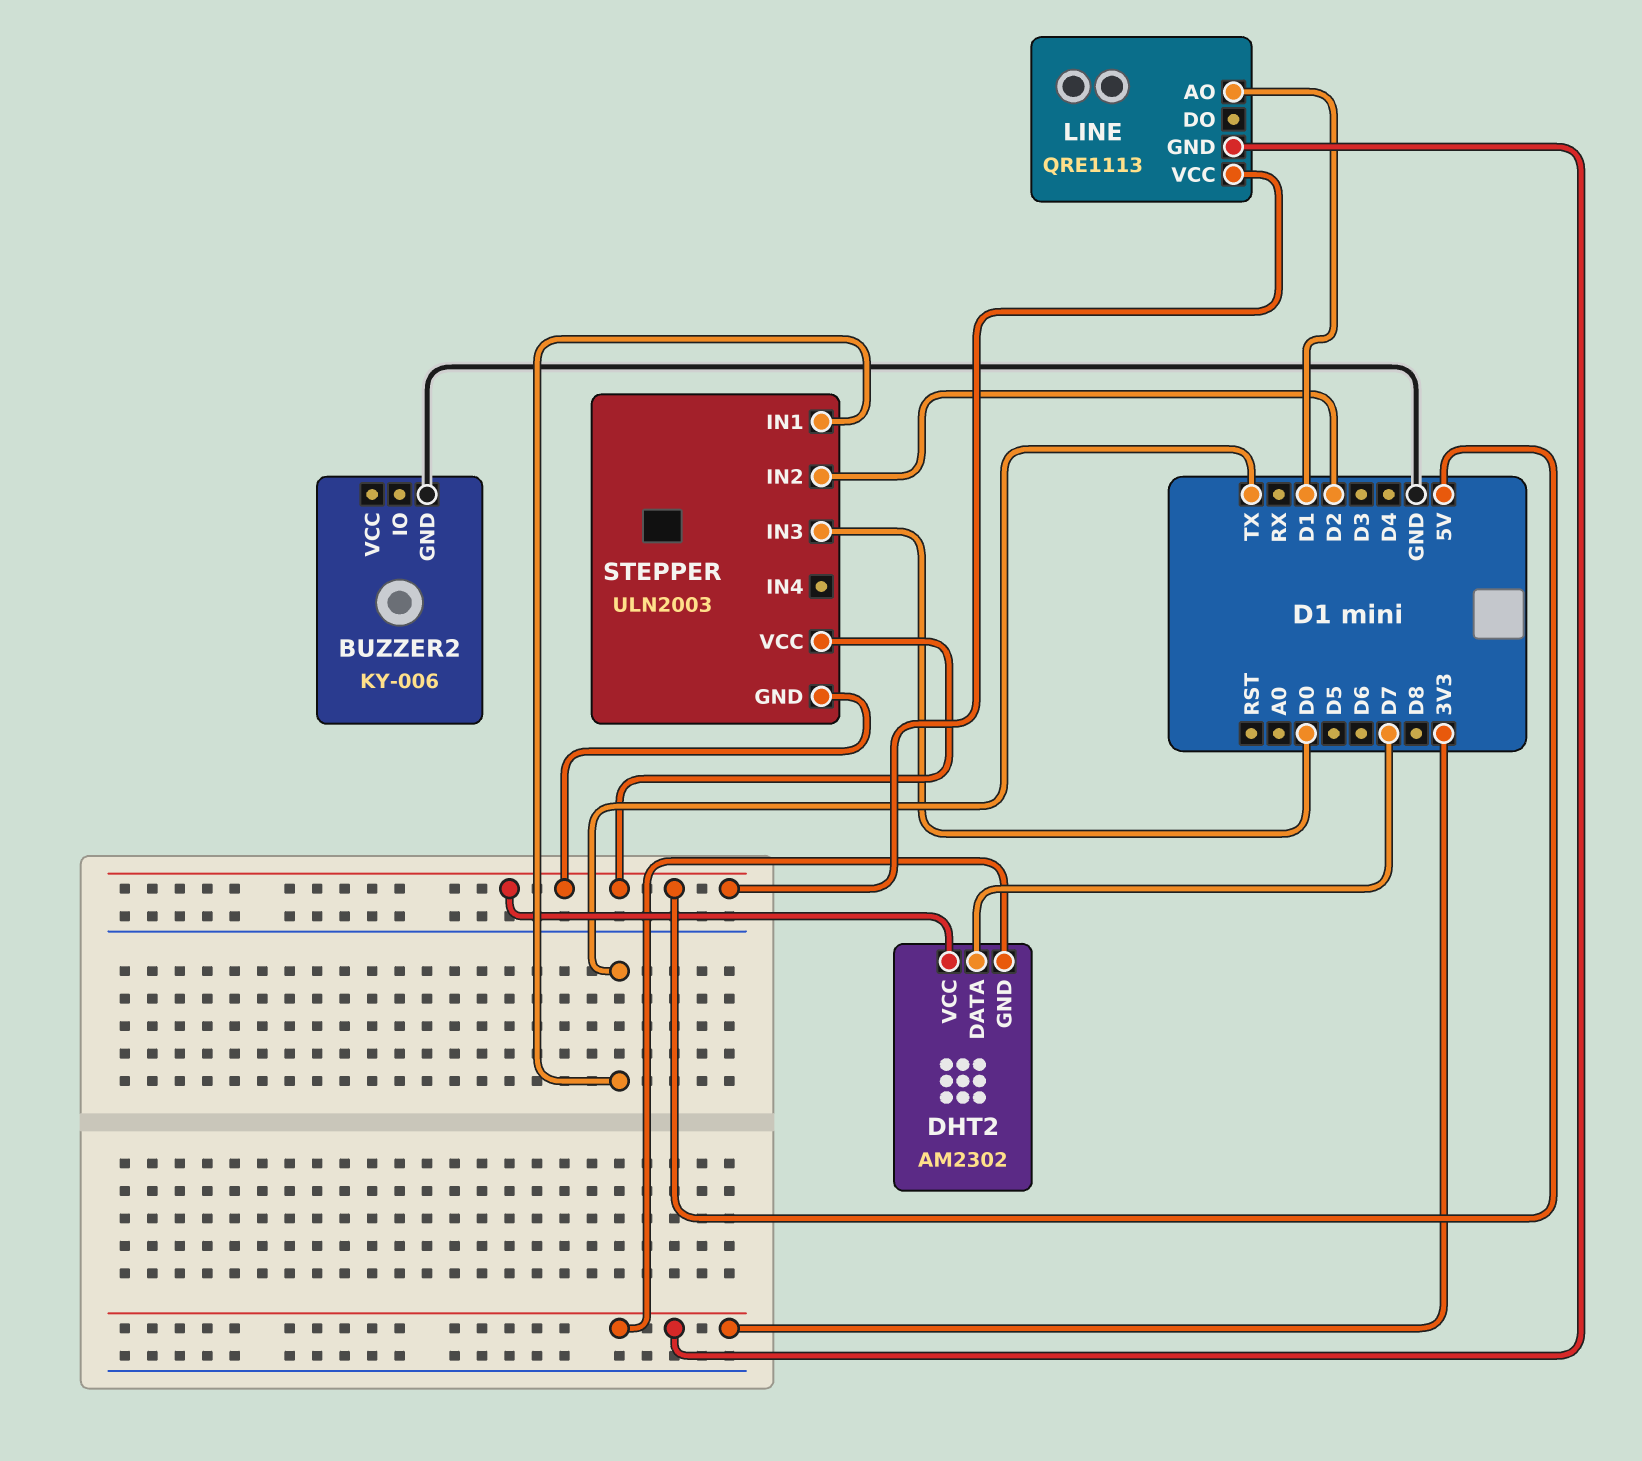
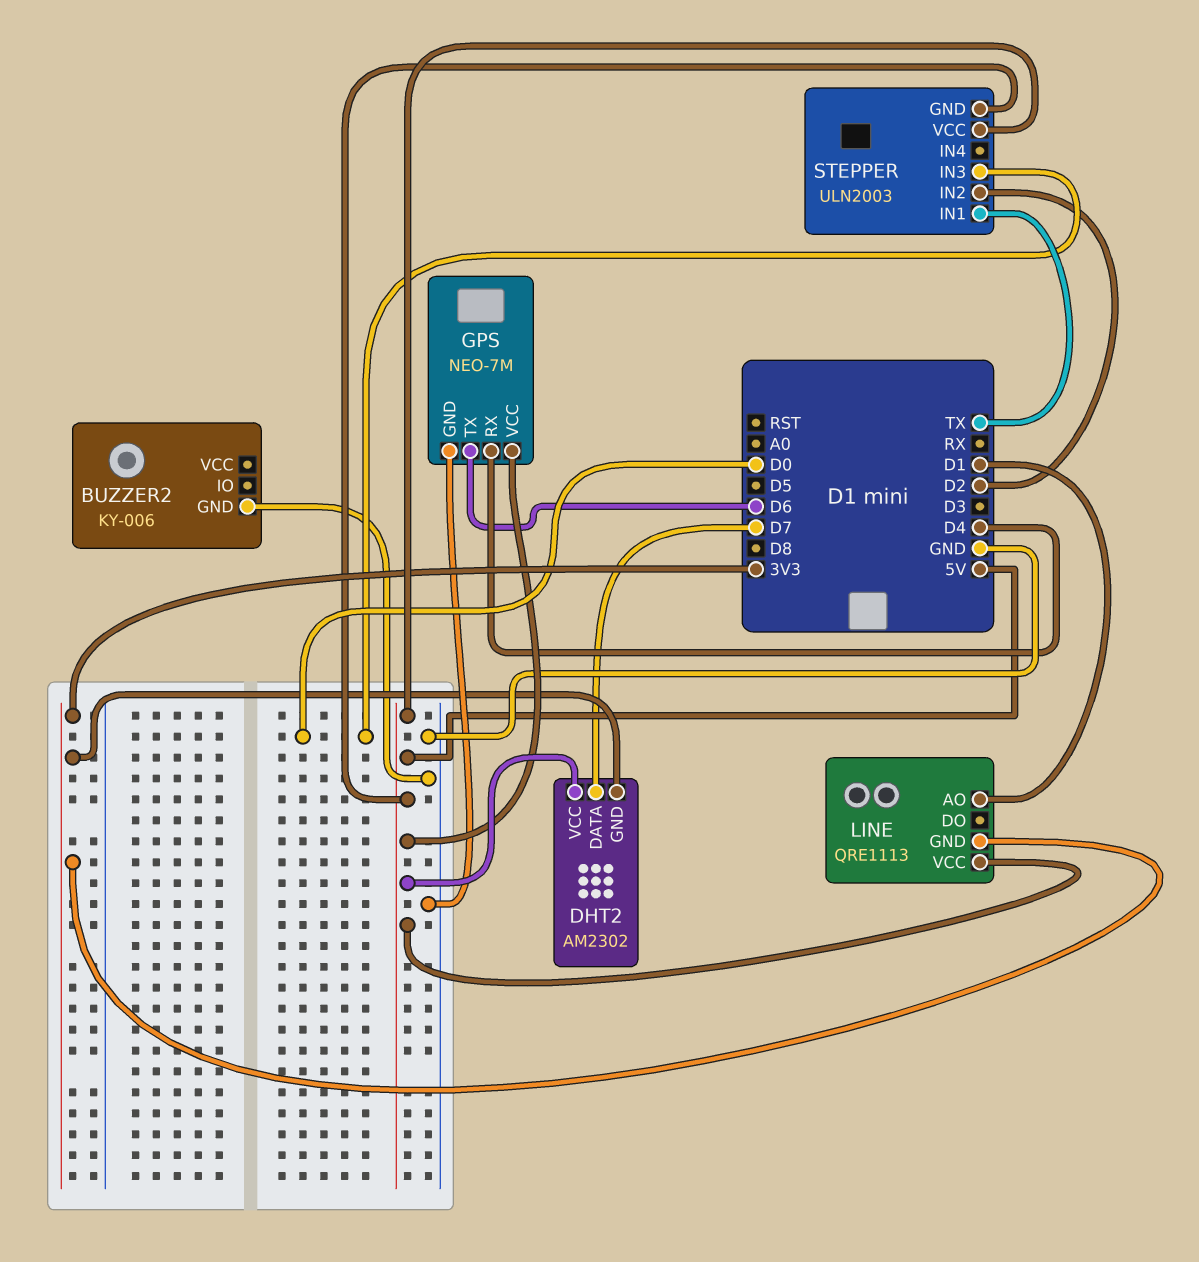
GPS: none -> NEO-7M
GPS pin GND: none -> GND
GPS pin RX: none -> D4
GPS pin TX: none -> D6
GPS pin VCC: none -> 5V

